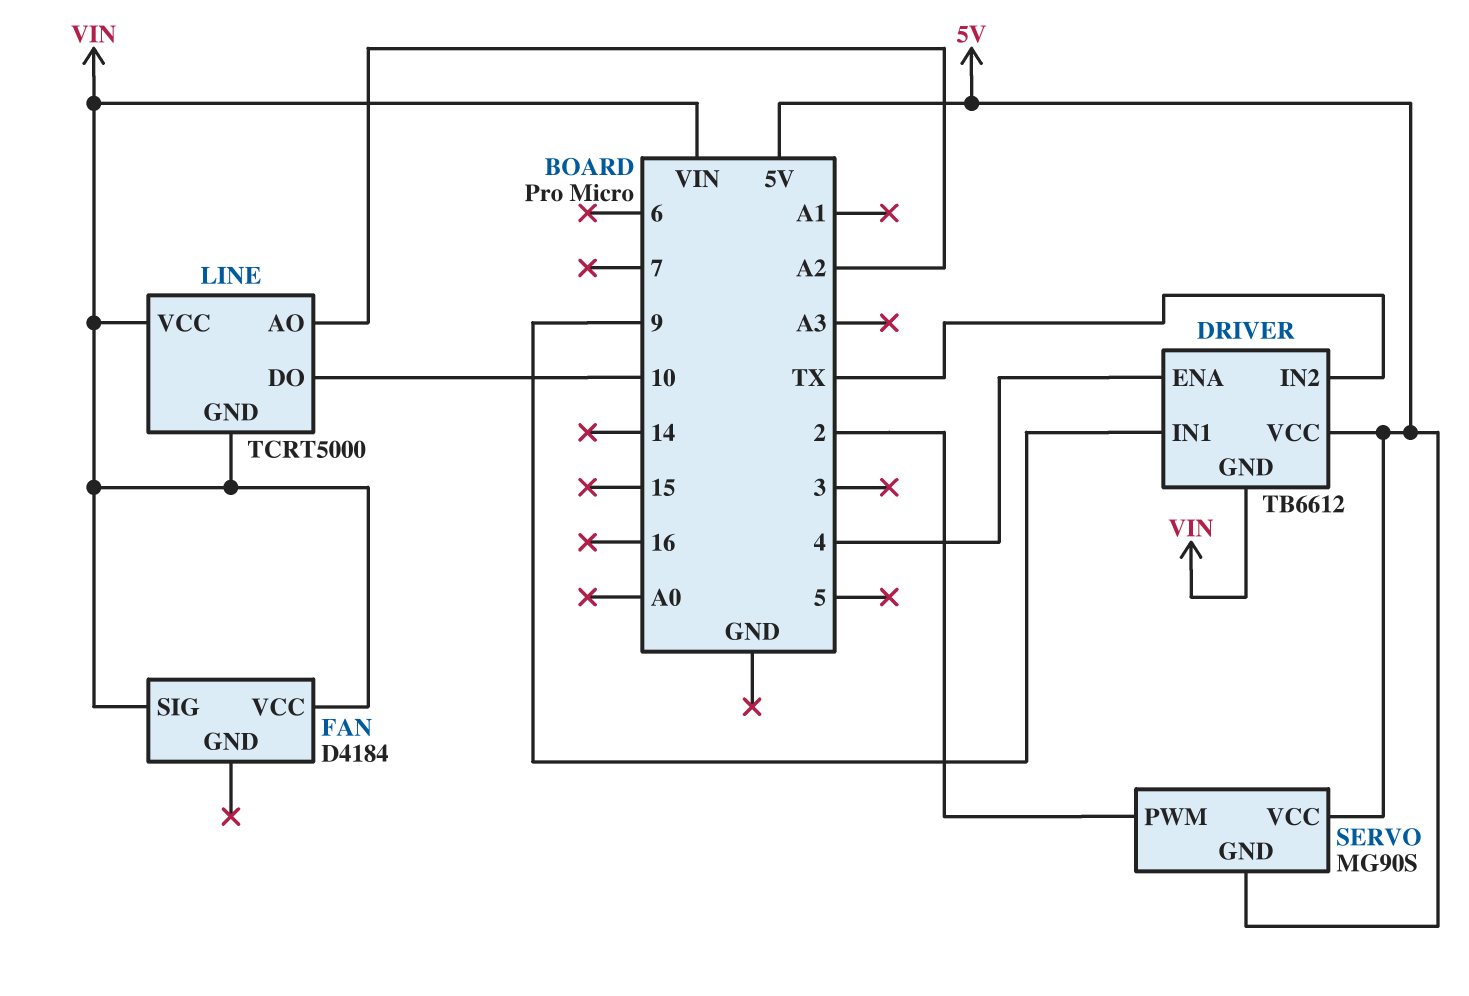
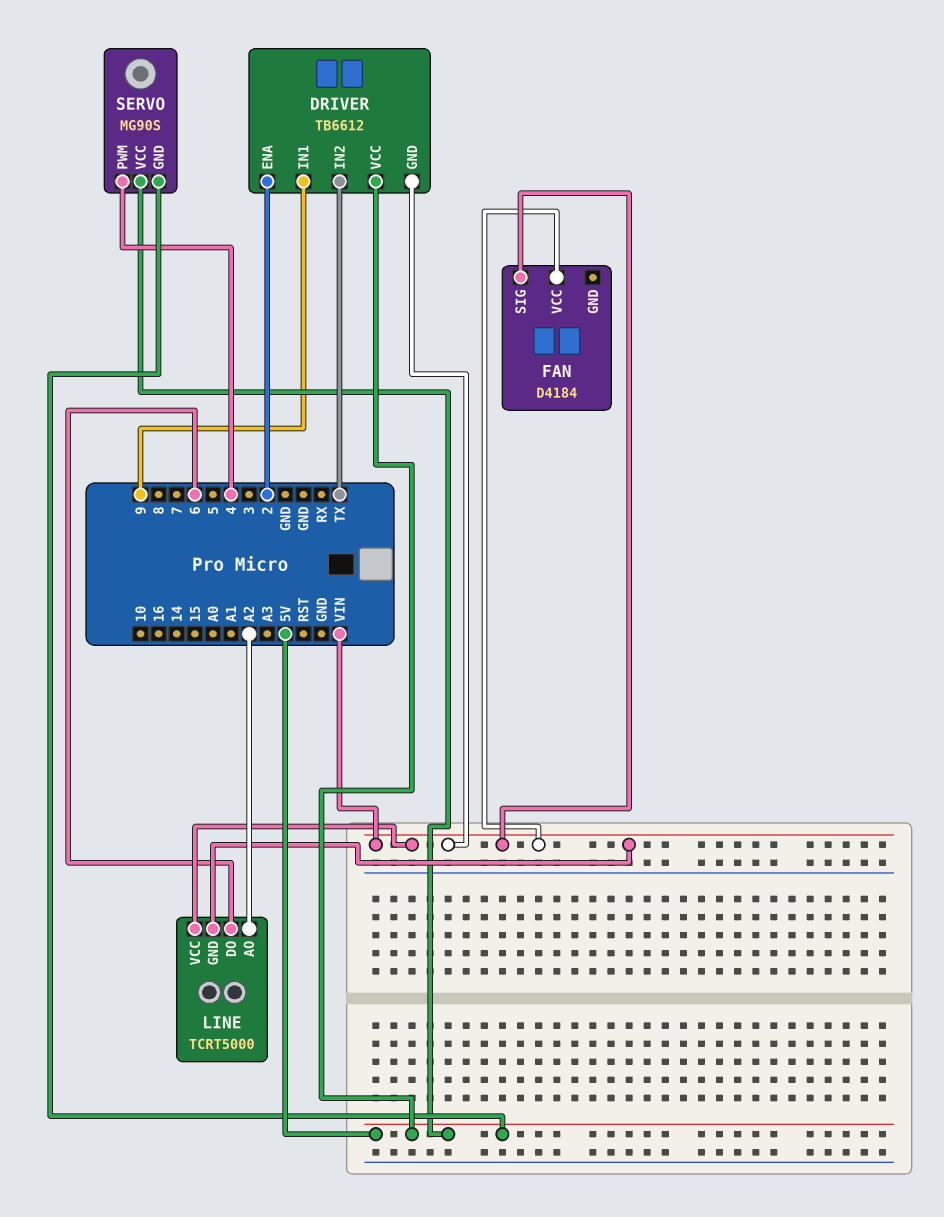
DRIVER pin ENA: 4 -> 2
LINE pin DO: 10 -> 6
SERVO pin PWM: 2 -> 4

